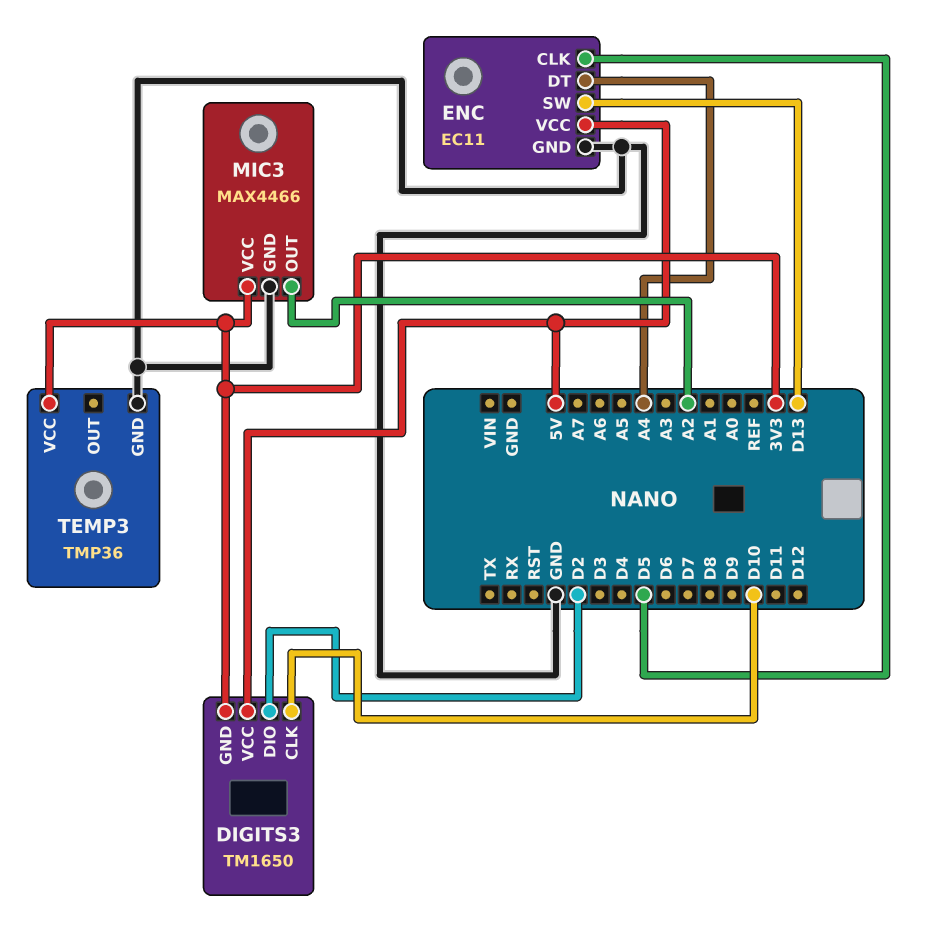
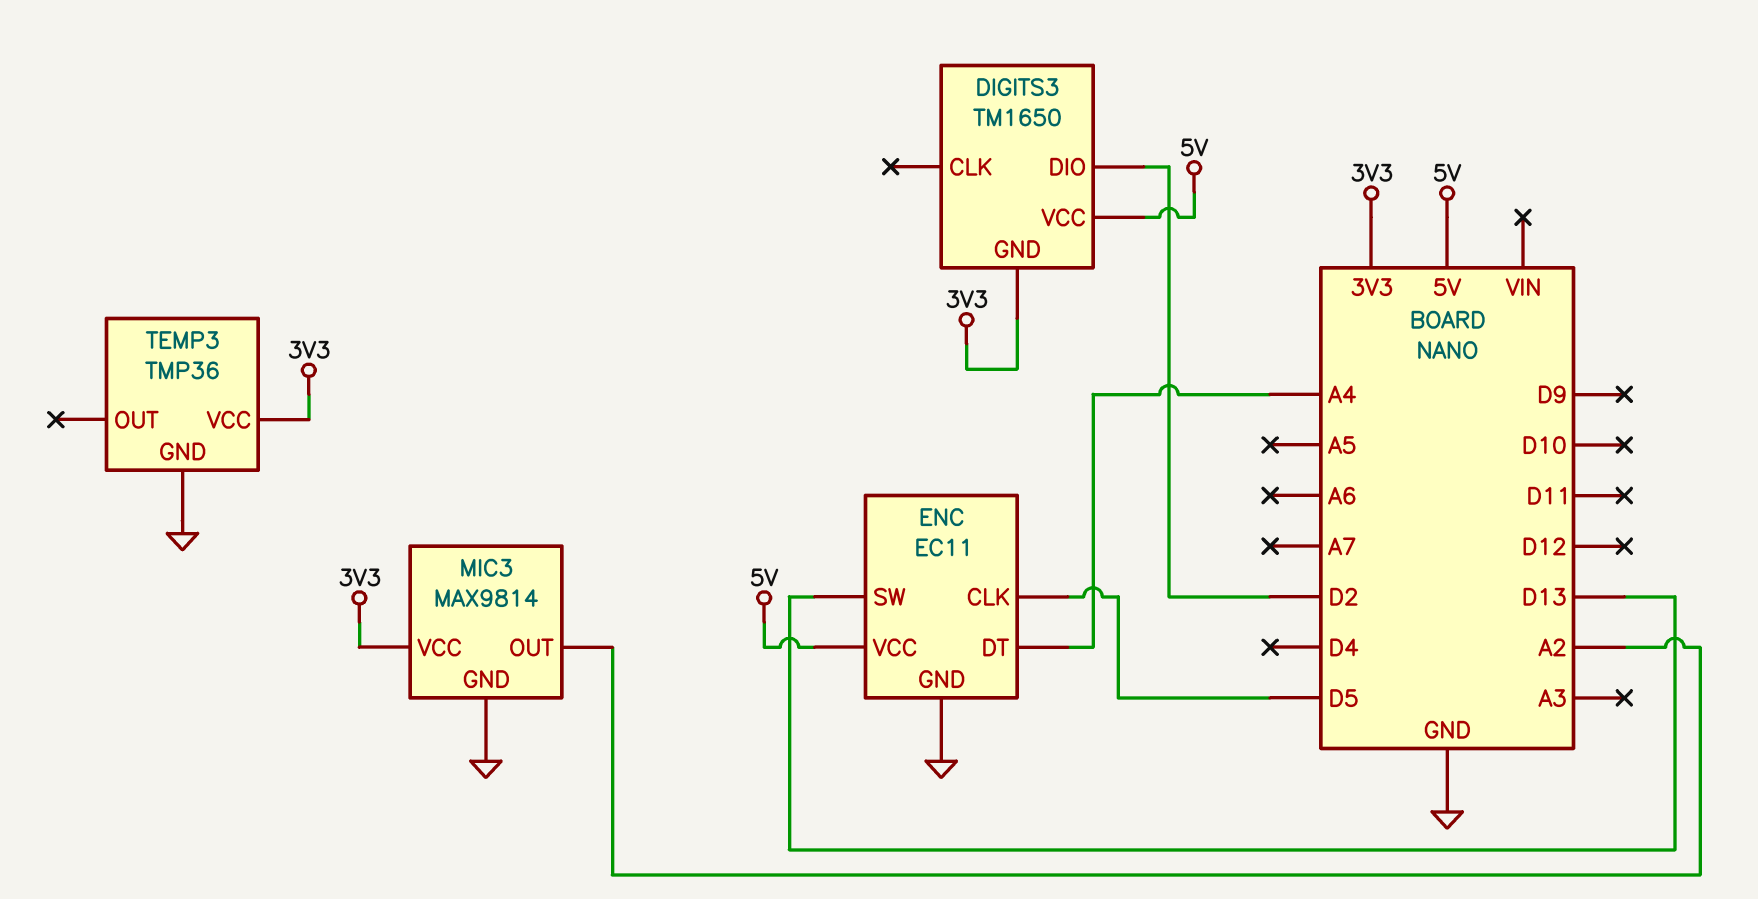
DIGITS3 pin CLK: D10 -> none
MIC3: MAX4466 -> MAX9814

